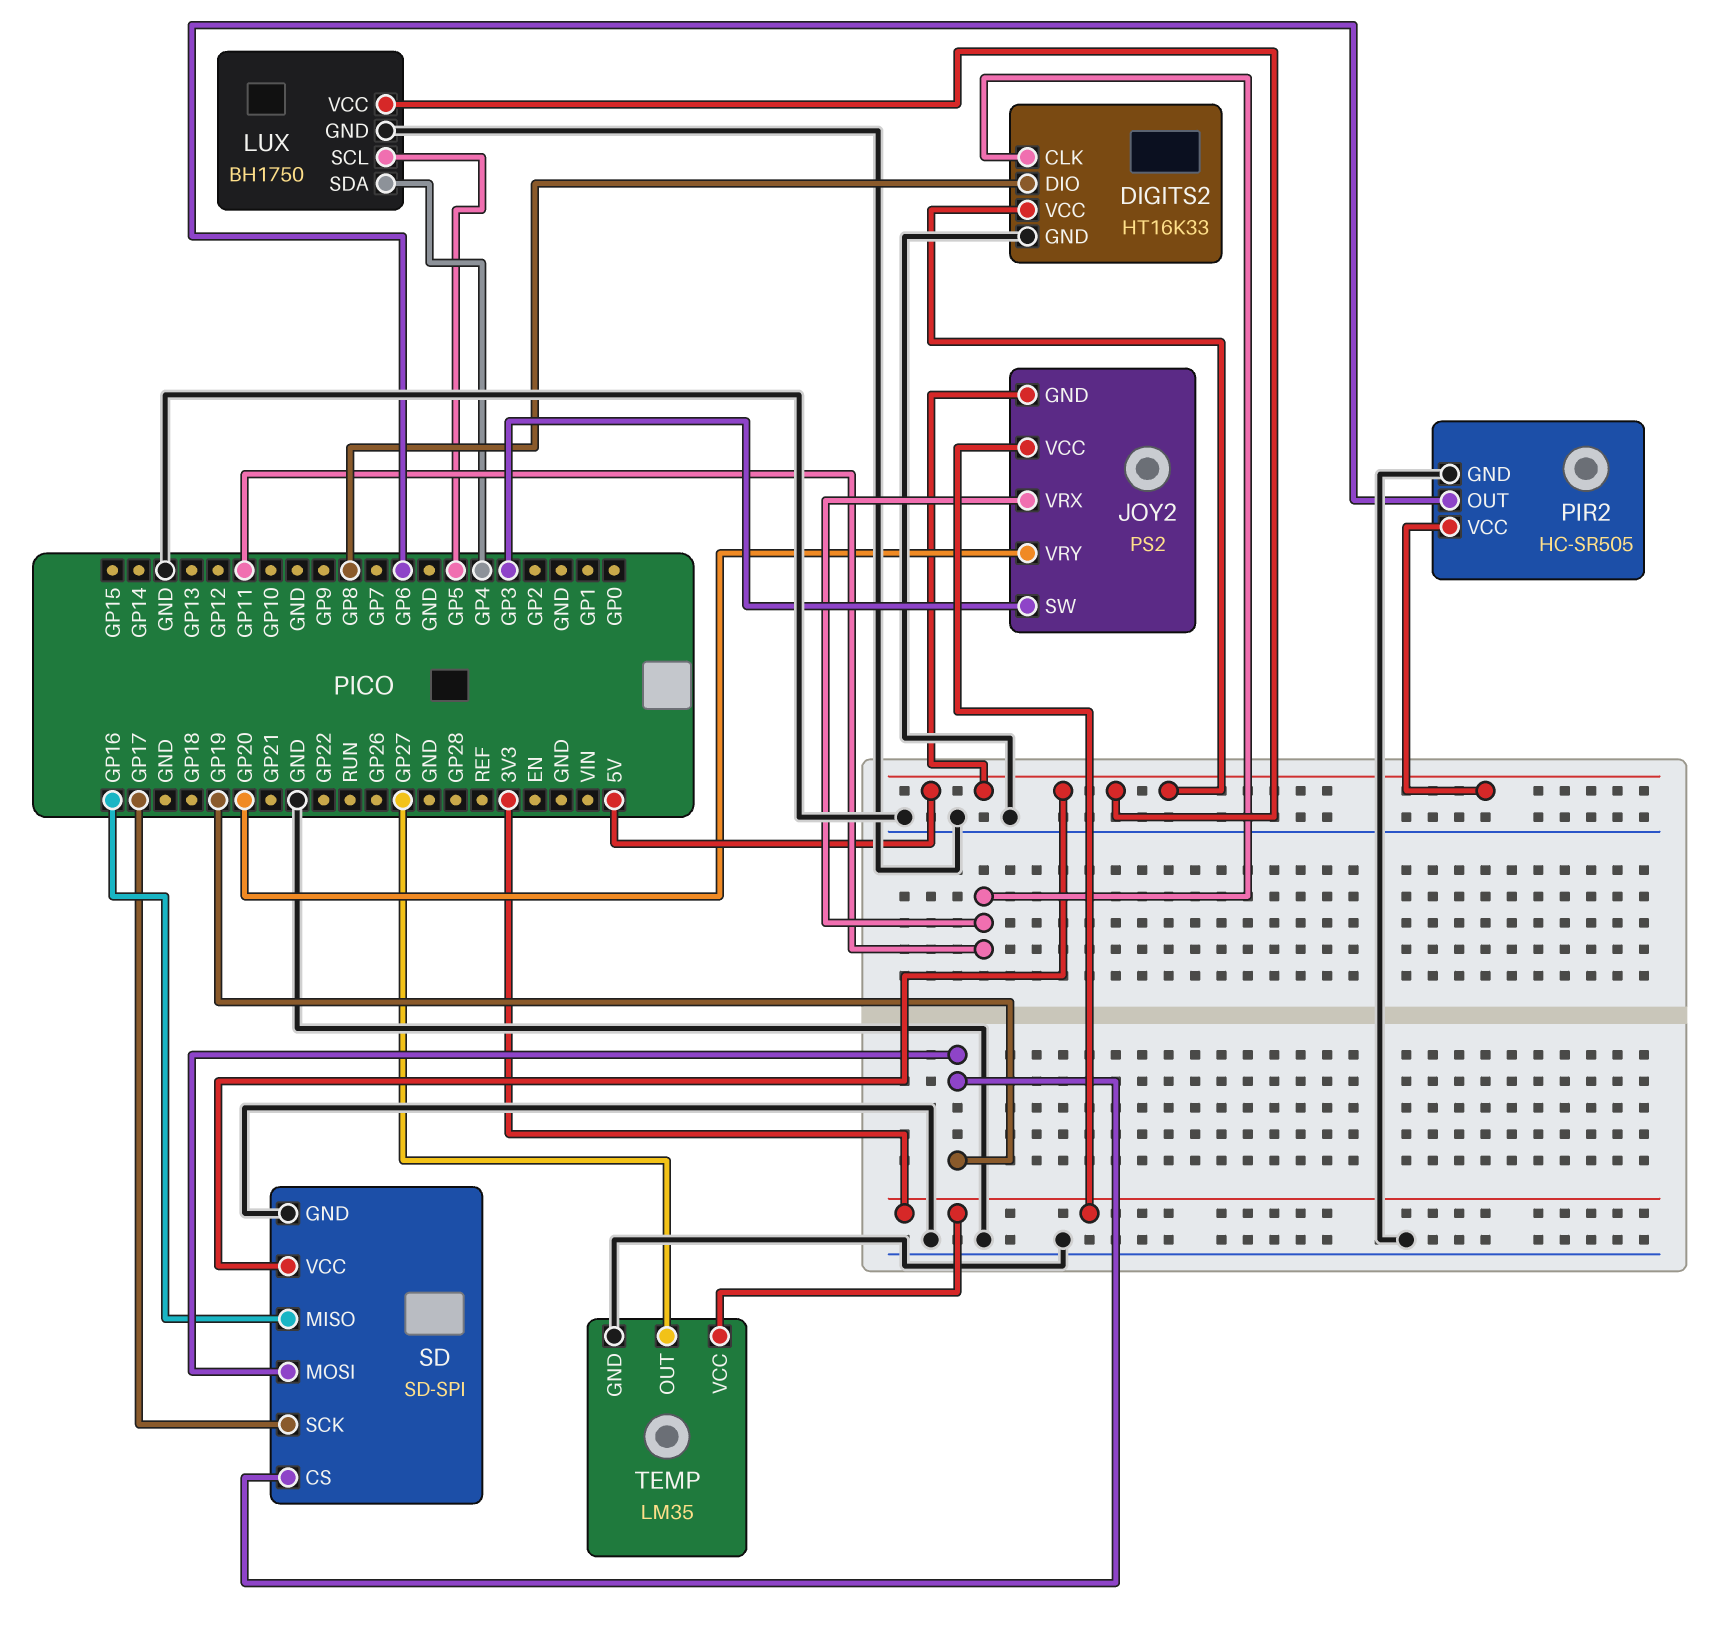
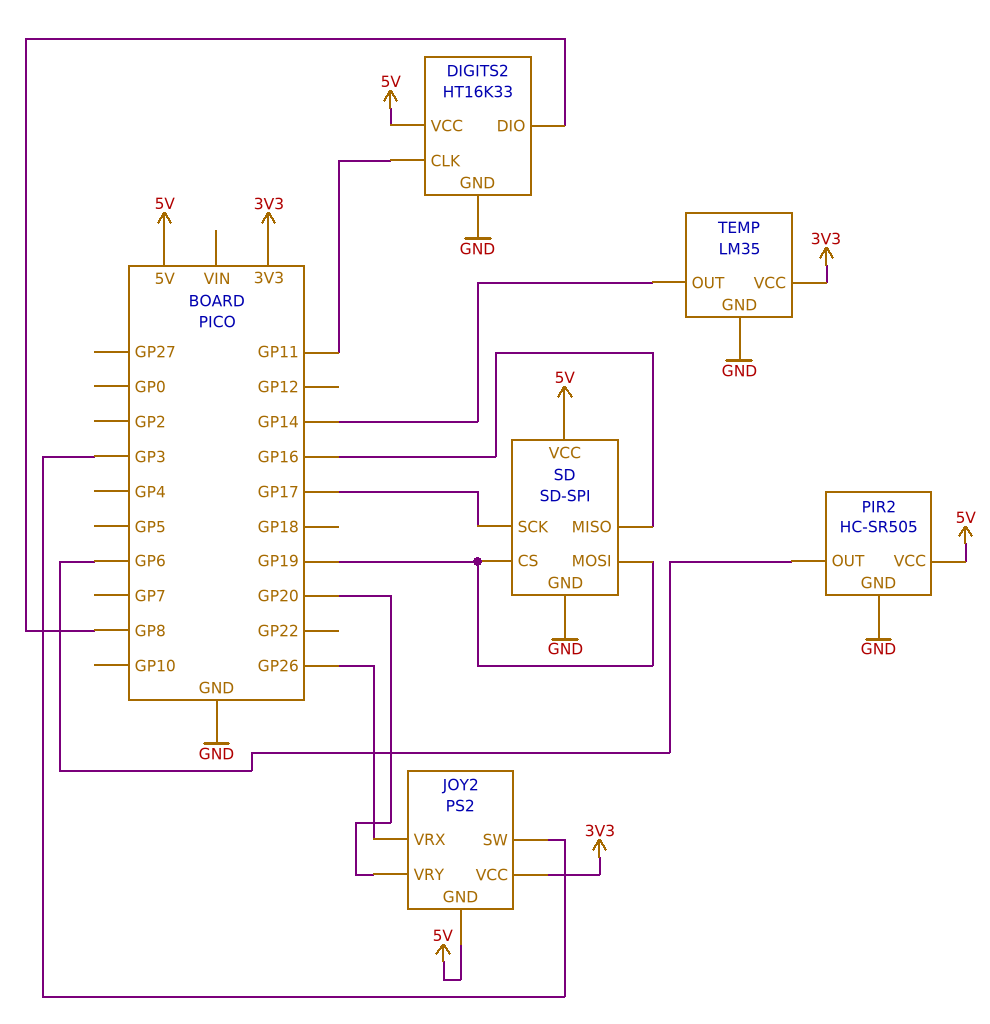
JOY2 pin VRX: GP11 -> GP26
LUX: BH1750 -> none
LUX pin GND: GND -> none
LUX pin SCL: GP5 -> none
LUX pin SDA: GP4 -> none
LUX pin VCC: 5V -> none
TEMP pin OUT: GP27 -> GP14

